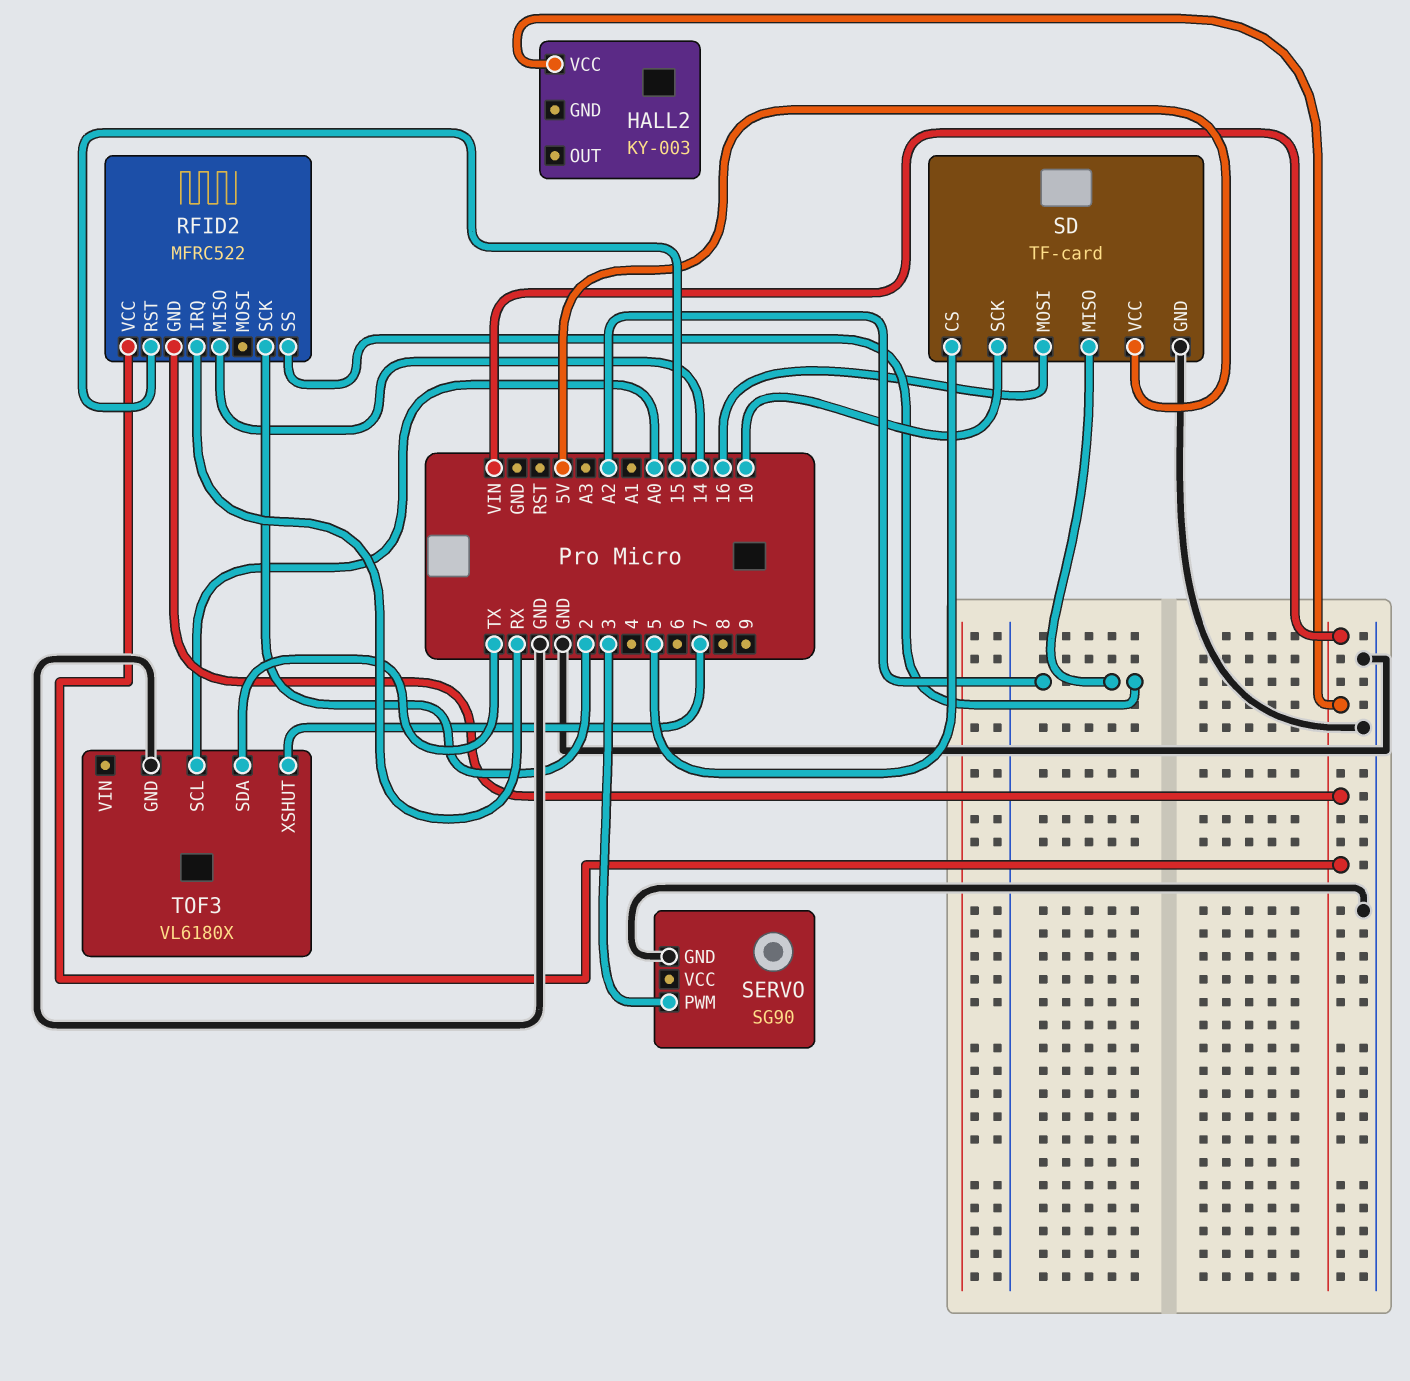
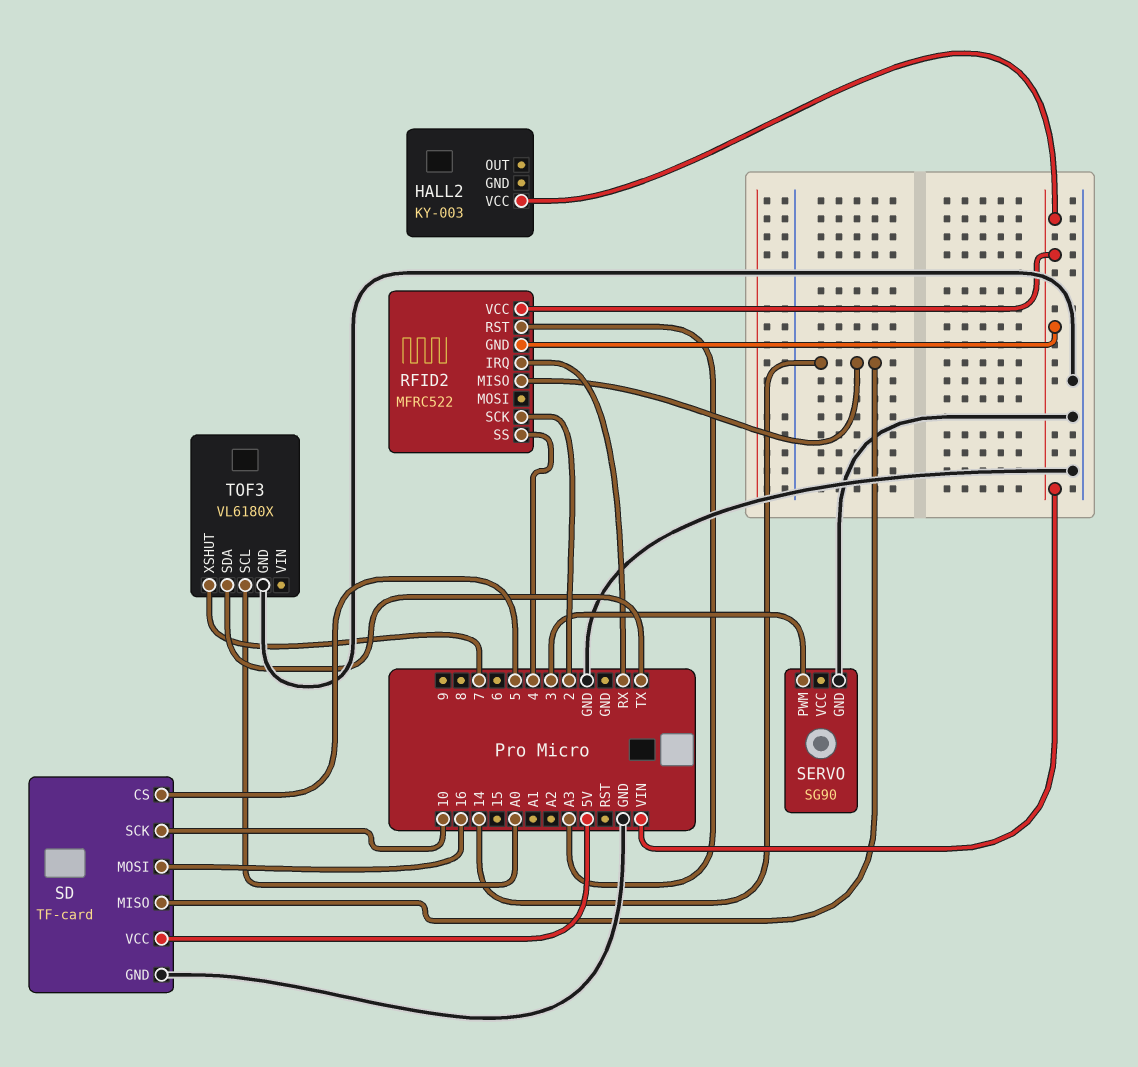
RFID2 pin RST: 15 -> A3
RFID2 pin SS: A2 -> 4
SD pin MISO: A2 -> 14

